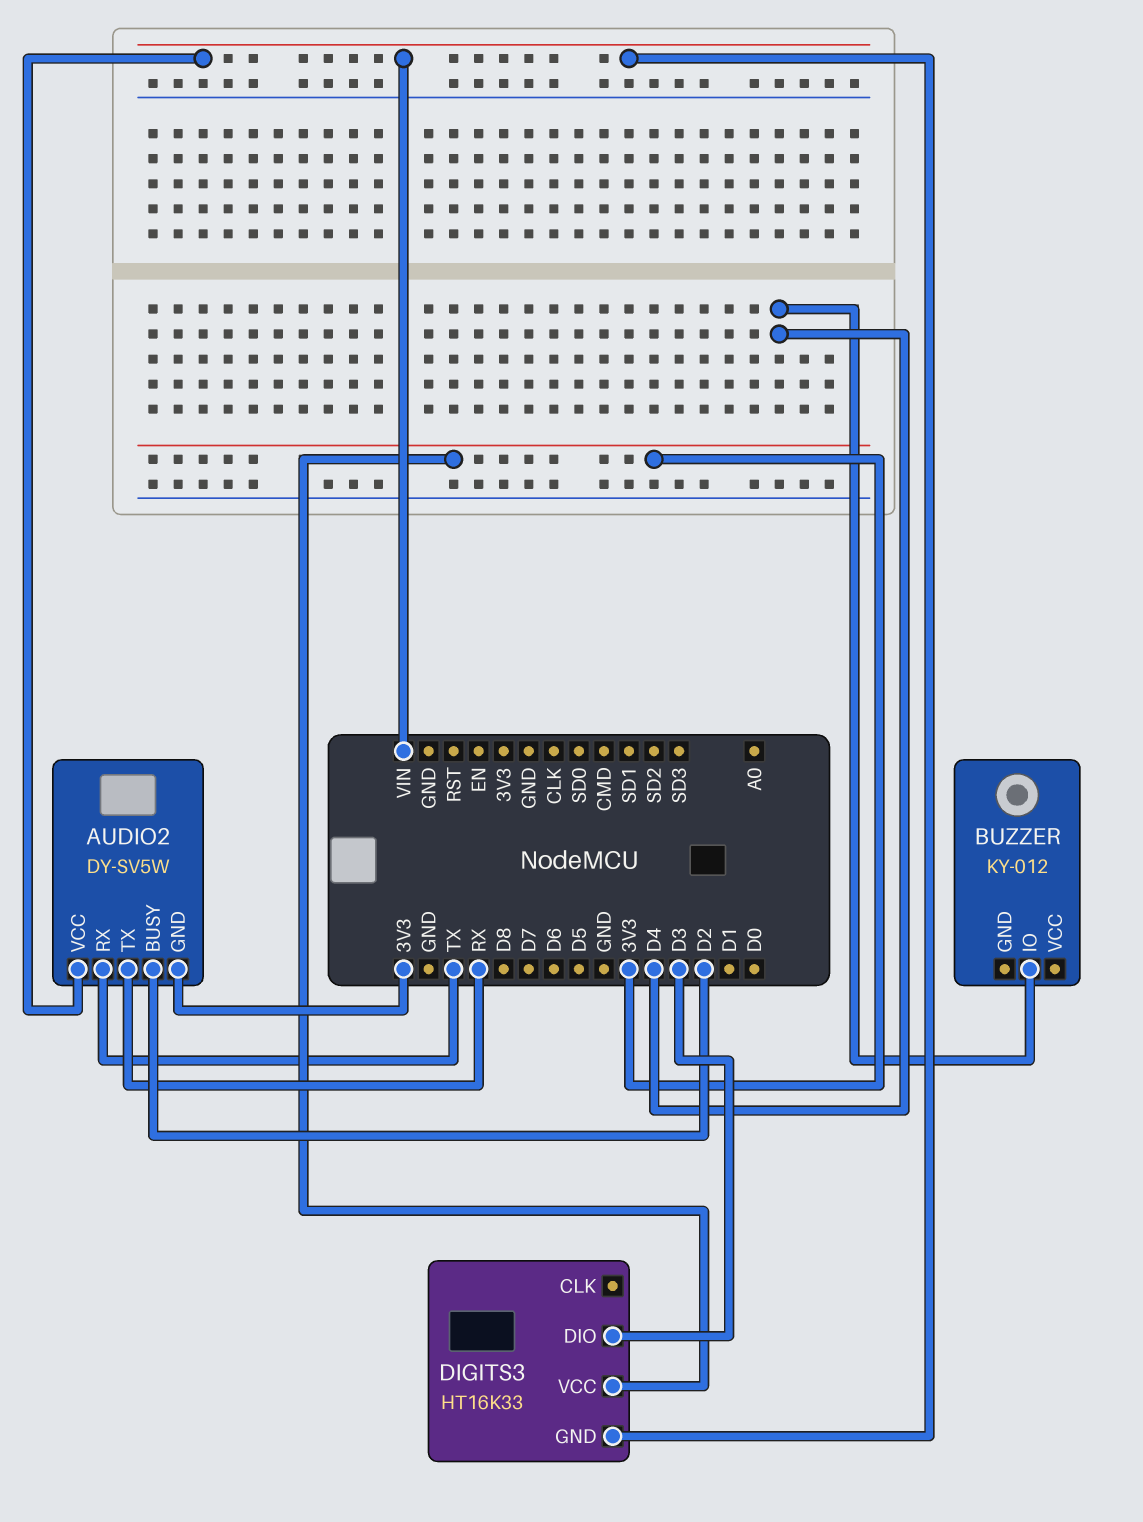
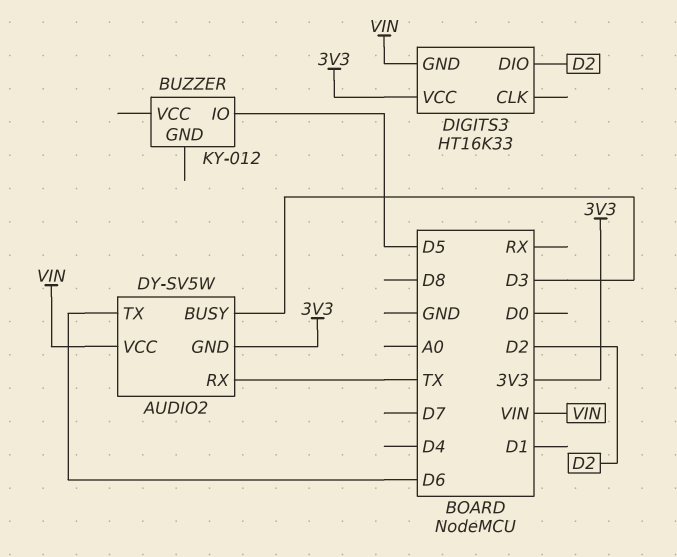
AUDIO2 pin BUSY: D2 -> D3
AUDIO2 pin TX: RX -> D6
BUZZER pin IO: D4 -> D5
DIGITS3 pin DIO: D3 -> D2

